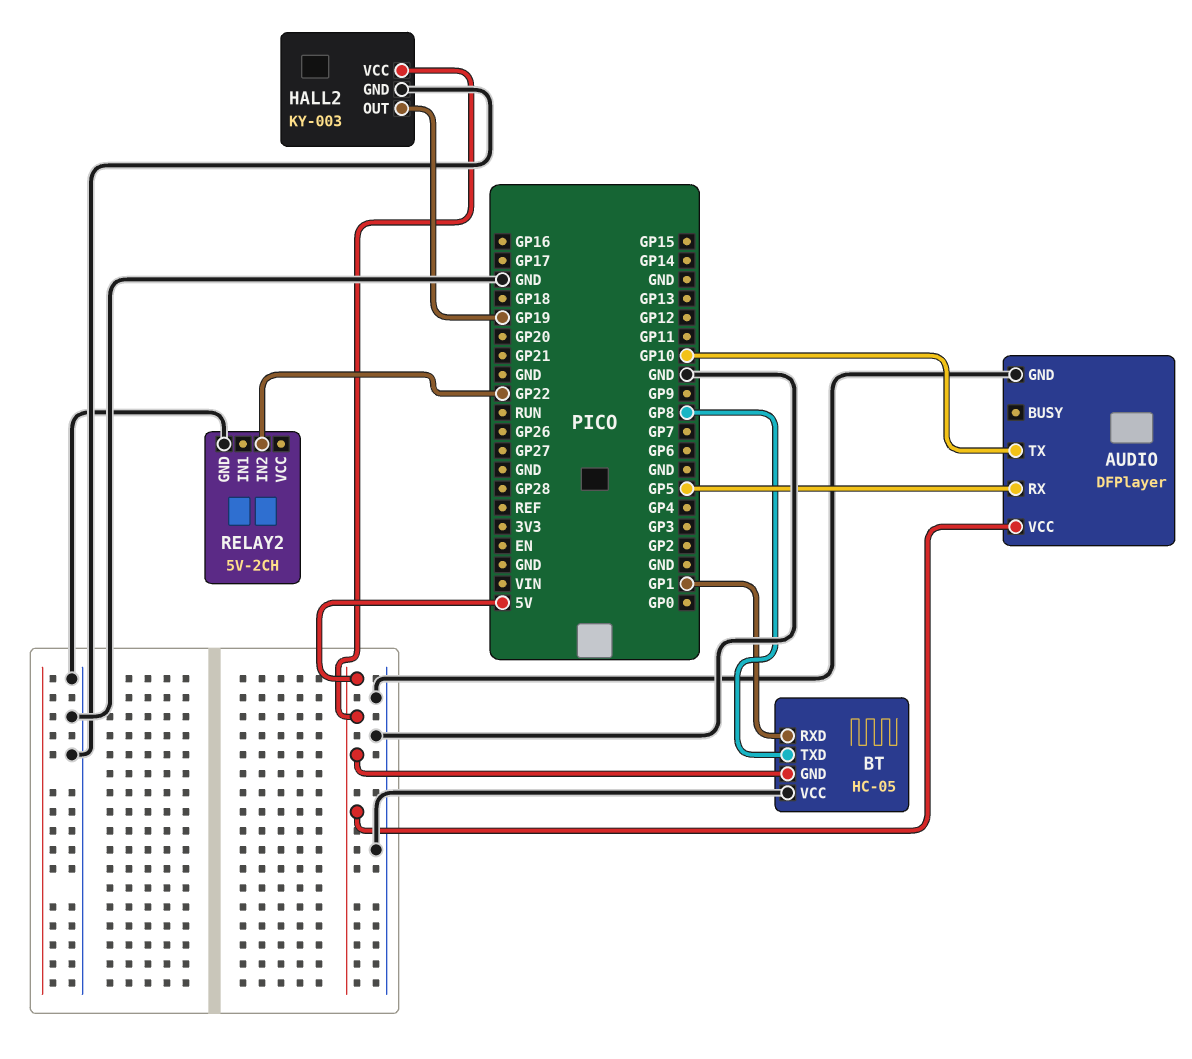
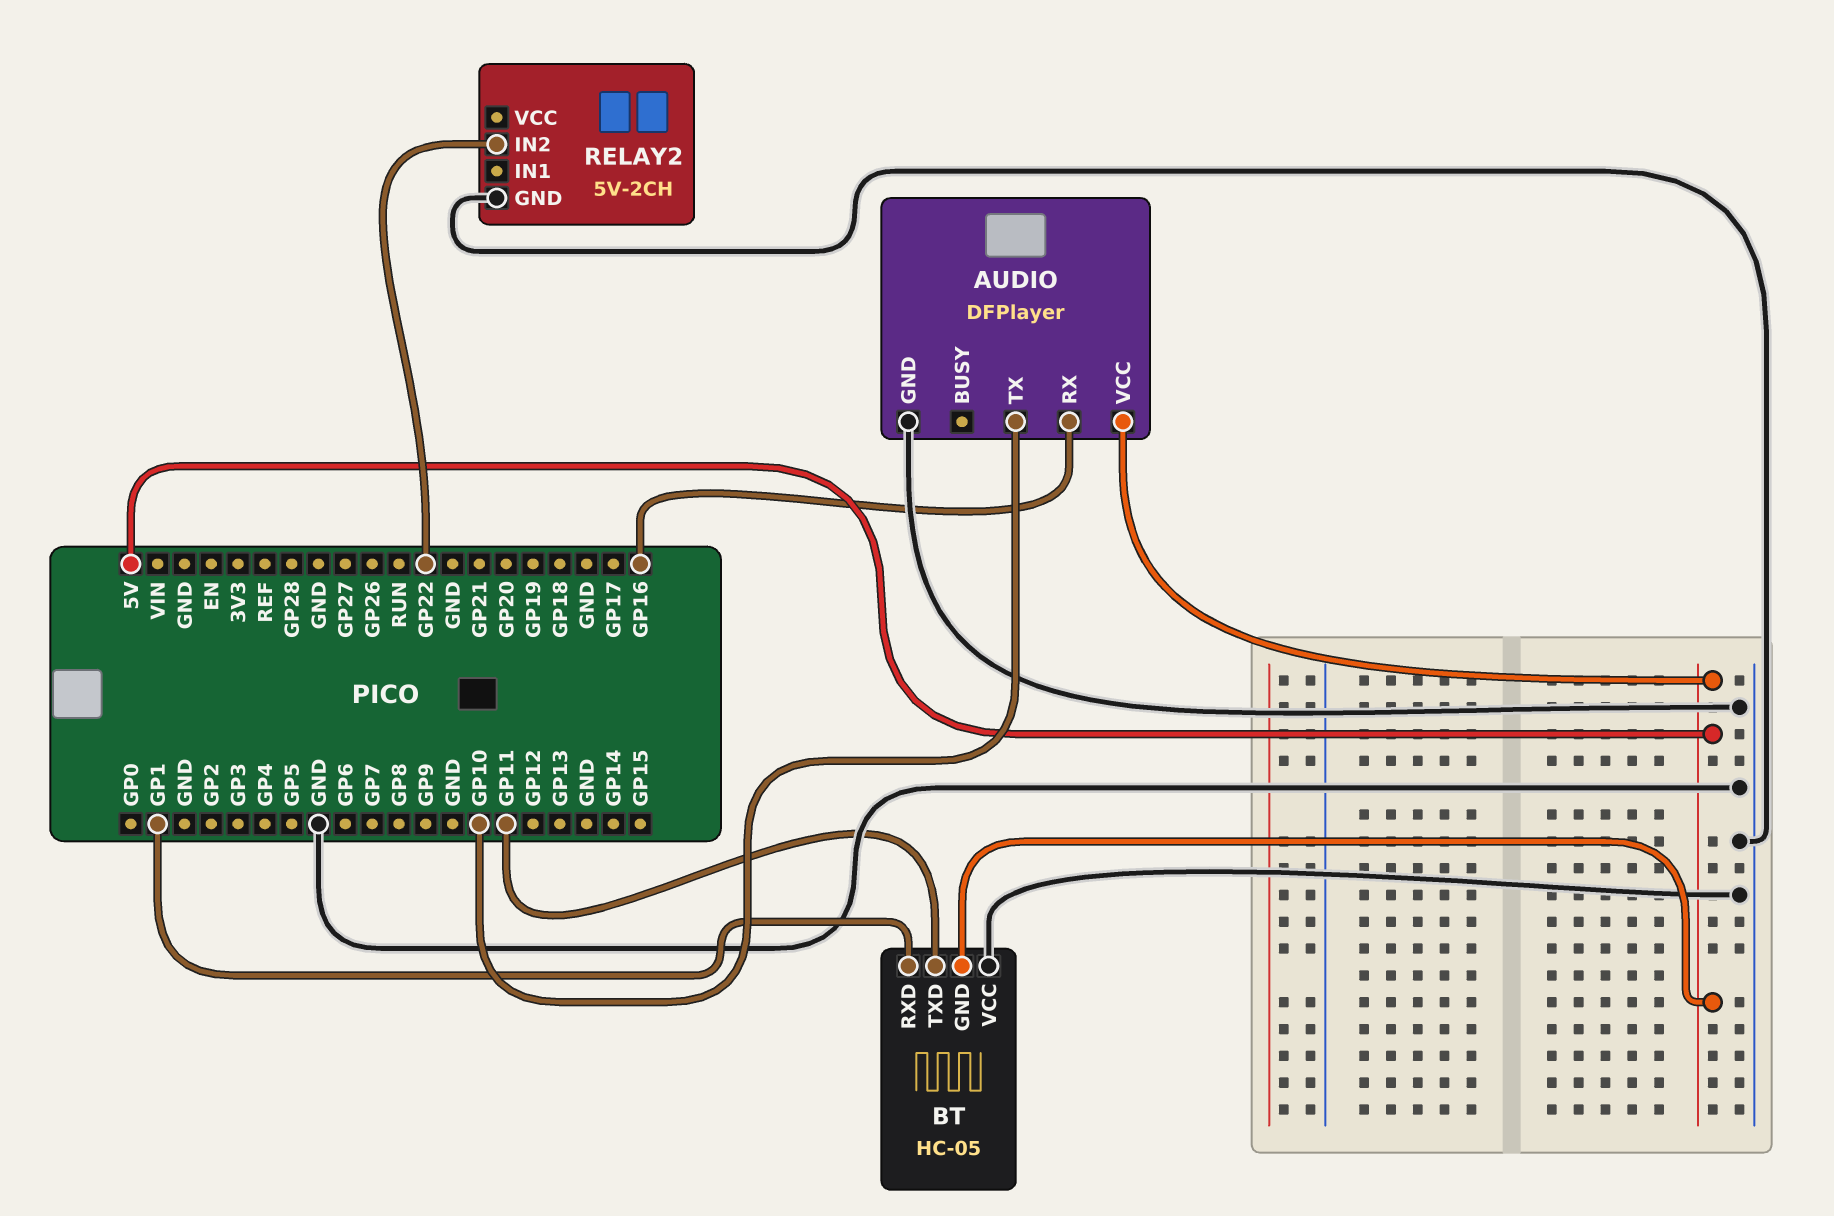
AUDIO pin RX: GP5 -> GP16
BT pin TXD: GP8 -> GP11
HALL2: KY-003 -> none
HALL2 pin GND: GND -> none
HALL2 pin OUT: GP19 -> none
HALL2 pin VCC: 5V -> none

